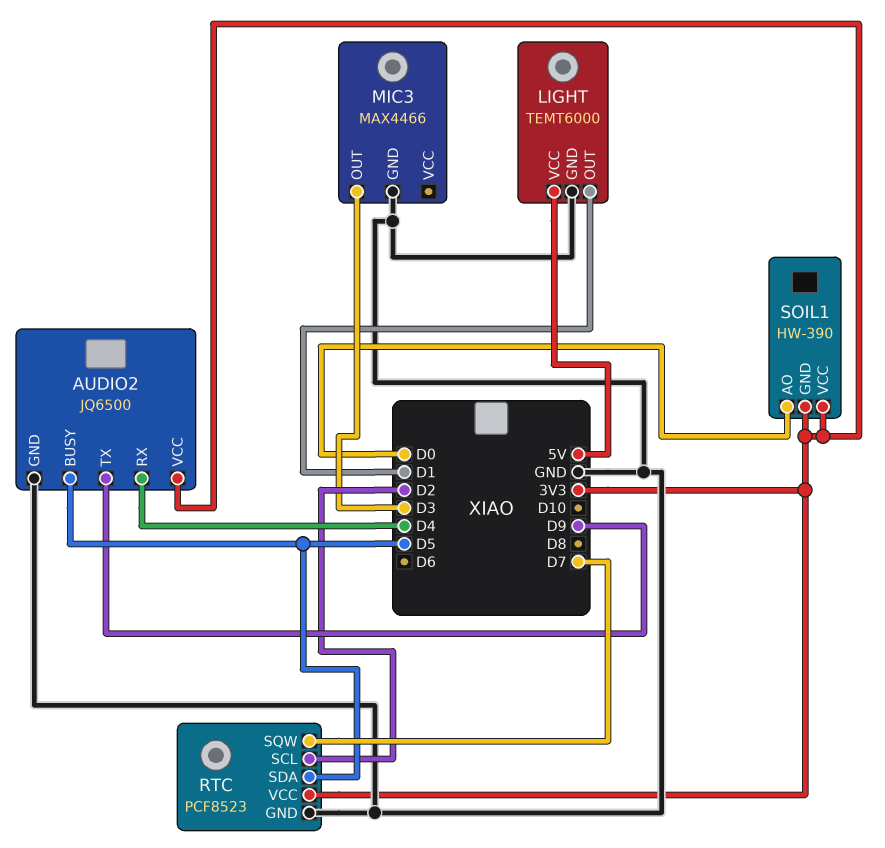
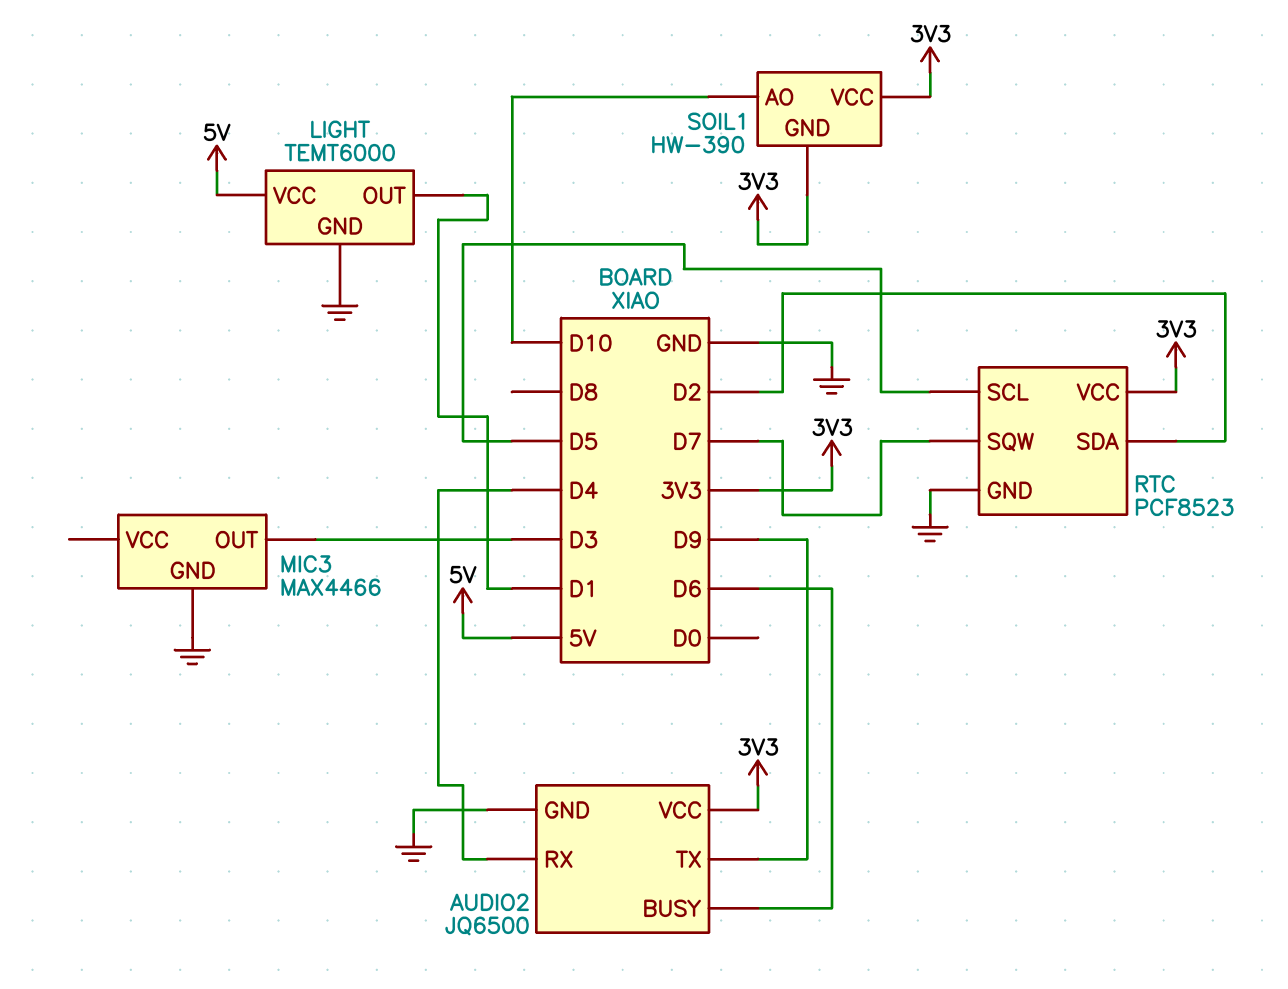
AUDIO2 pin BUSY: D5 -> D6
RTC pin SCL: D2 -> D5
RTC pin SDA: D5 -> D2
SOIL1 pin AO: D0 -> D10

